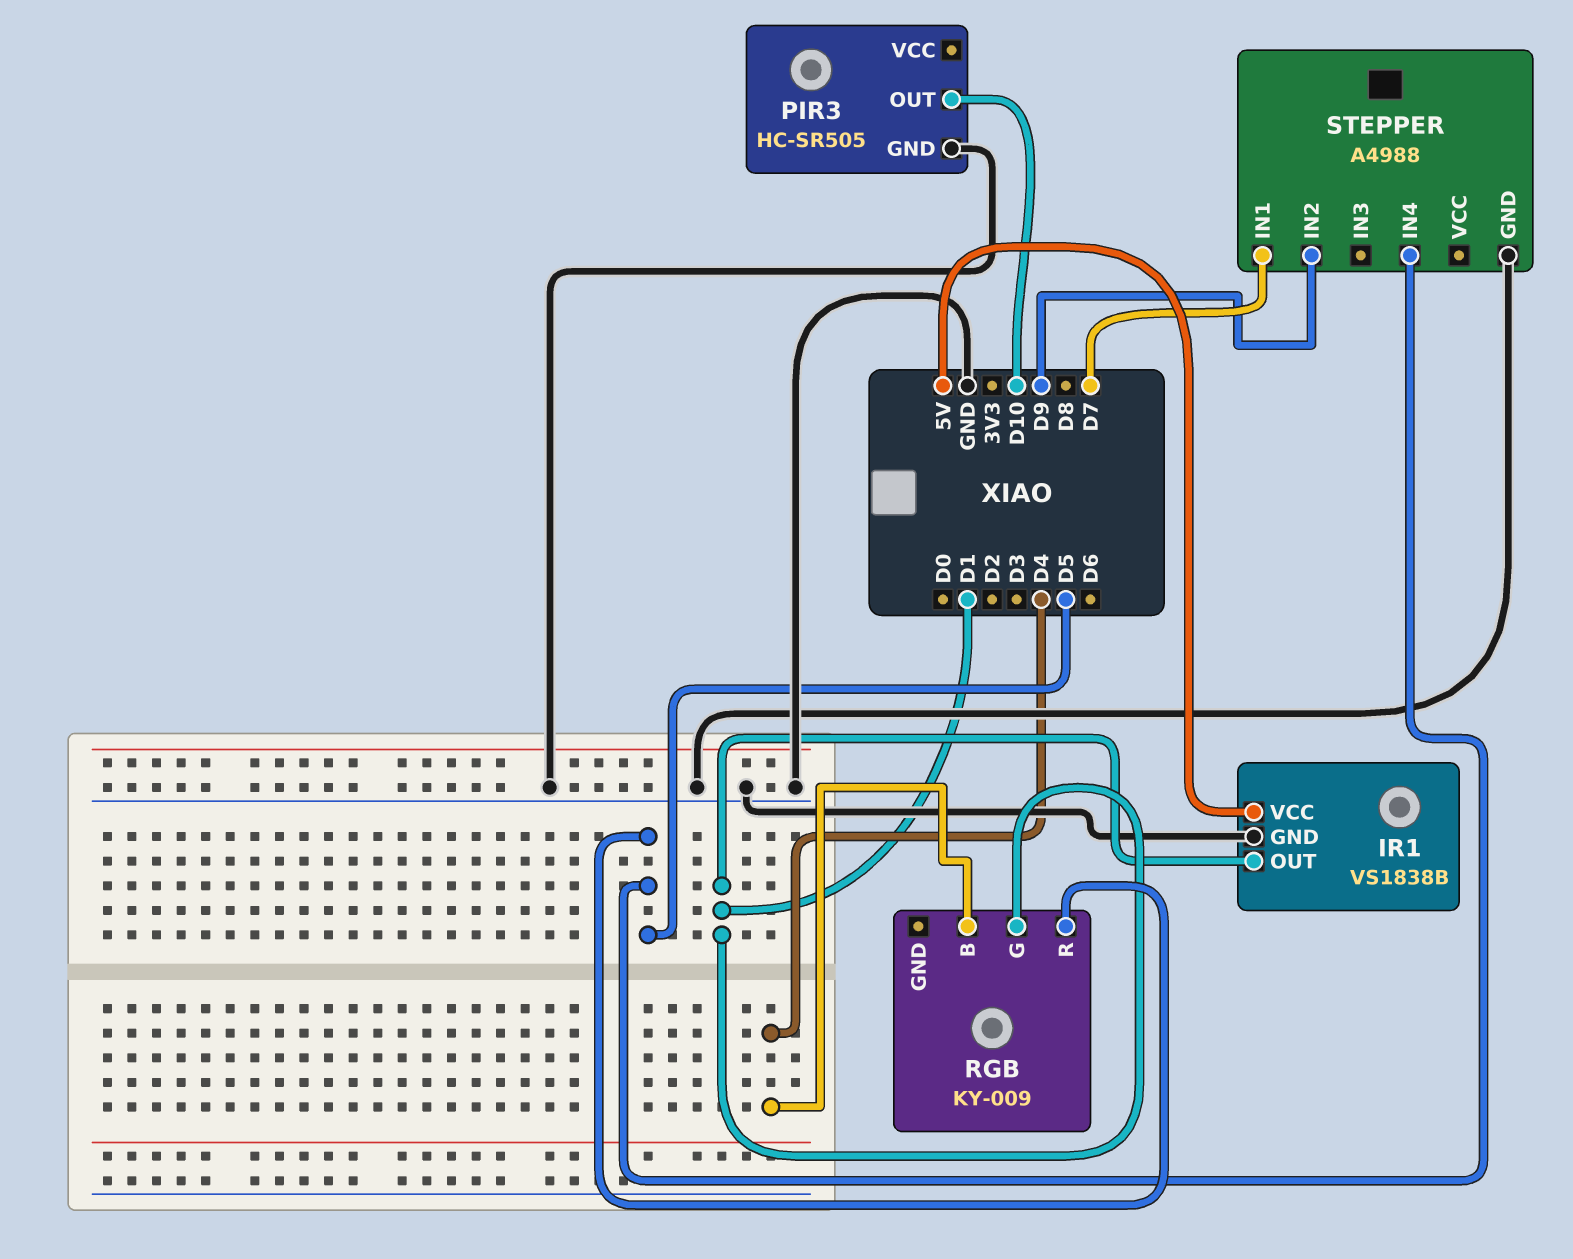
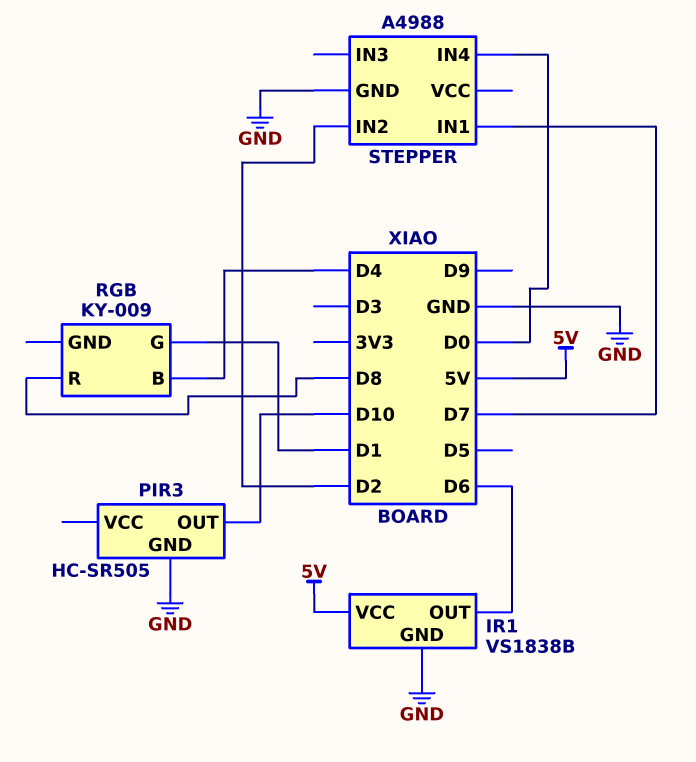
IR1 pin OUT: D1 -> D6
RGB pin R: D5 -> D8
STEPPER pin IN2: D9 -> D2
STEPPER pin IN4: D5 -> D0

